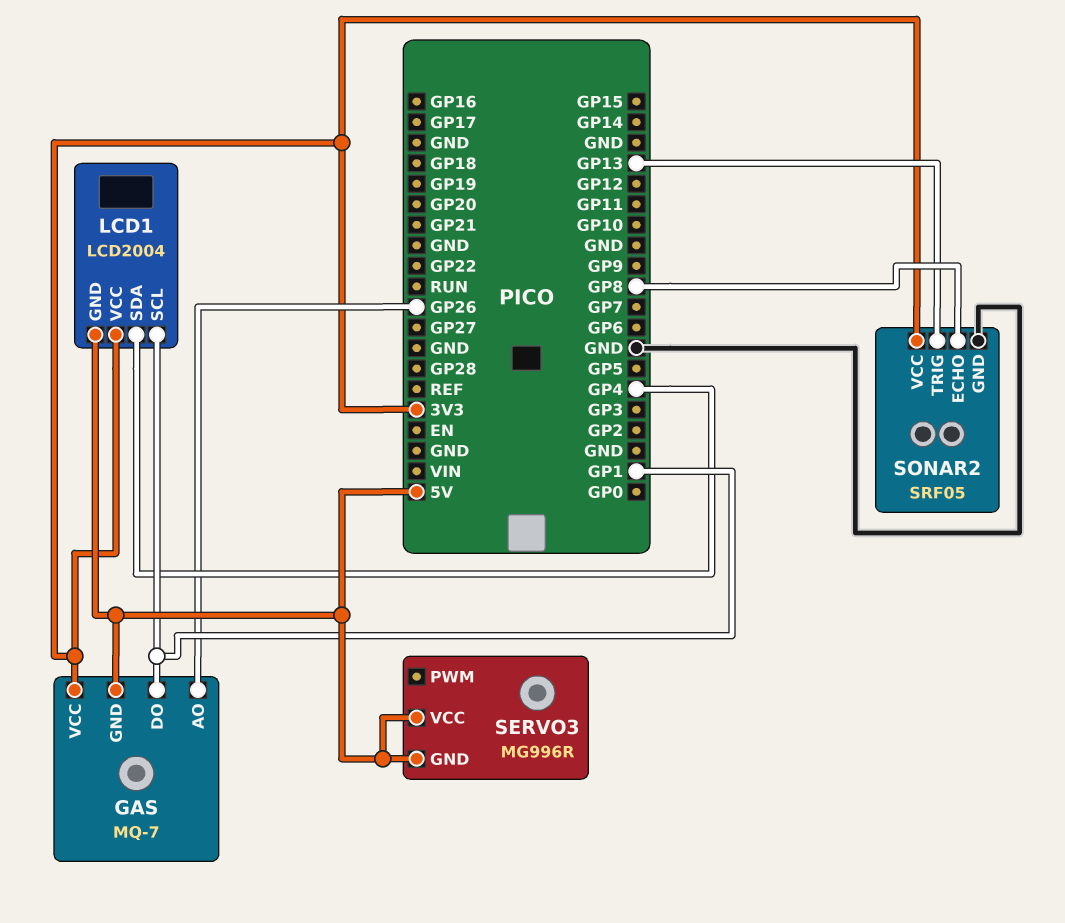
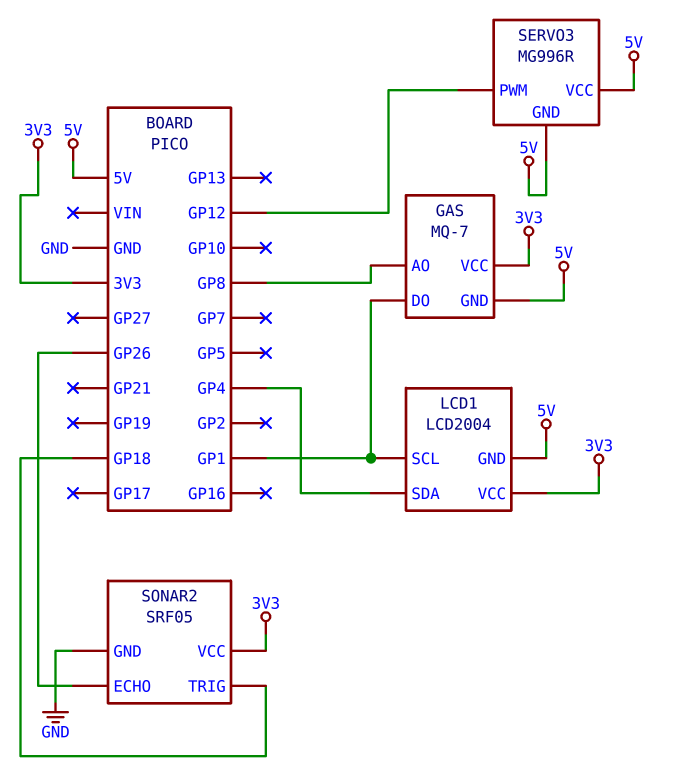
GAS pin AO: GP26 -> GP8
SERVO3 pin PWM: none -> GP12
SONAR2 pin ECHO: GP8 -> GP26
SONAR2 pin TRIG: GP13 -> GP18

